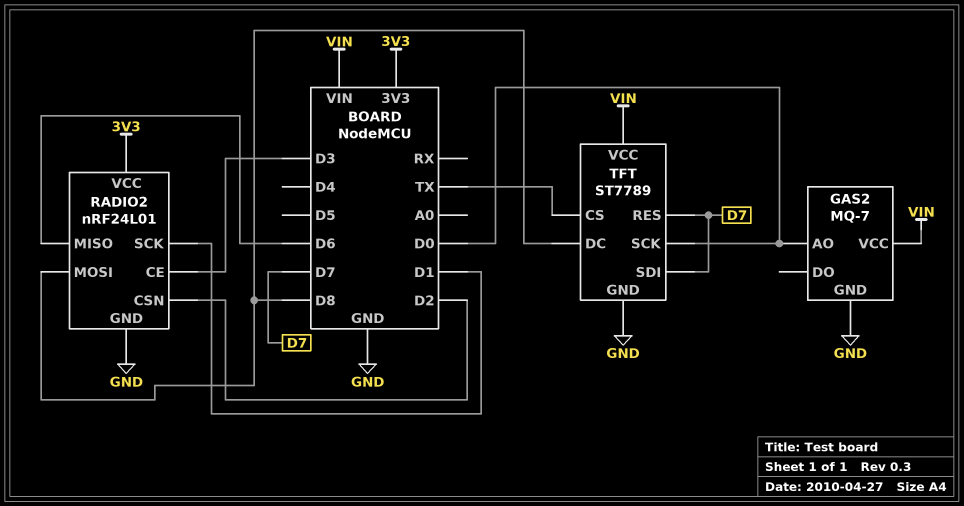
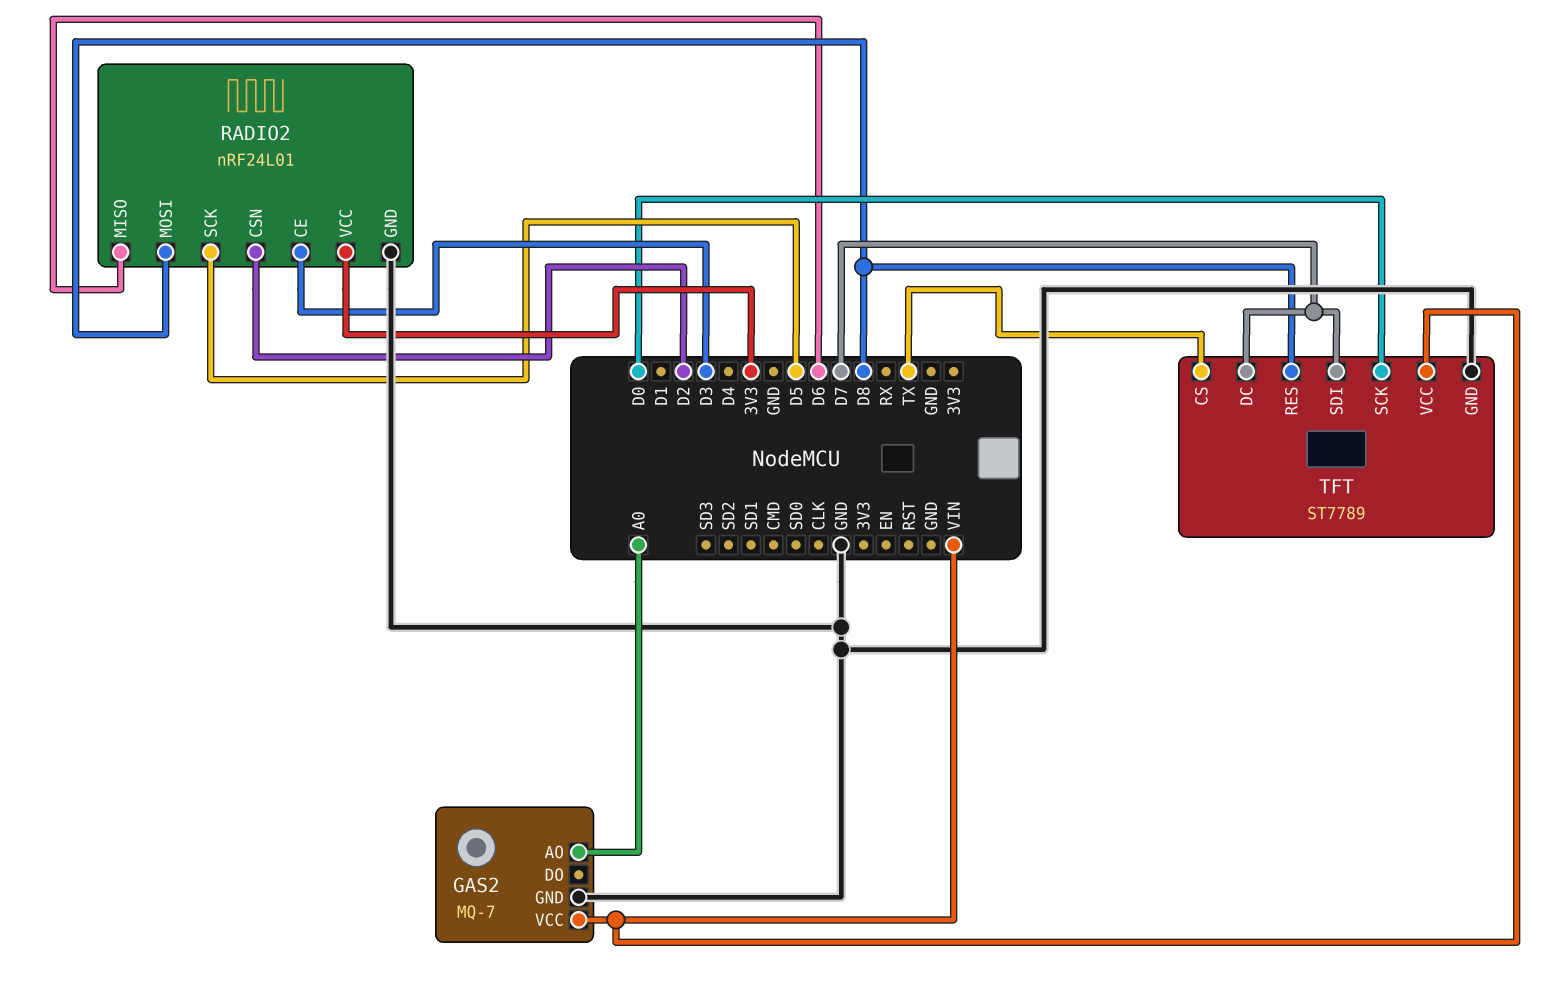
GAS2 pin AO: D0 -> A0
RADIO2 pin SCK: D1 -> D5
TFT pin DC: D8 -> D7
TFT pin RES: D7 -> D8

